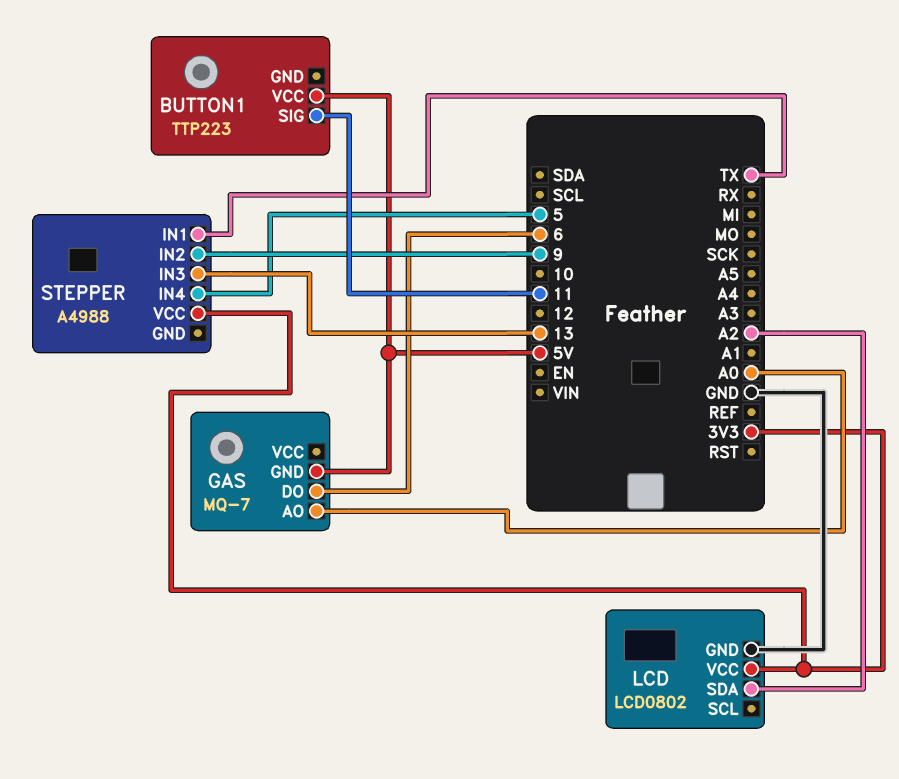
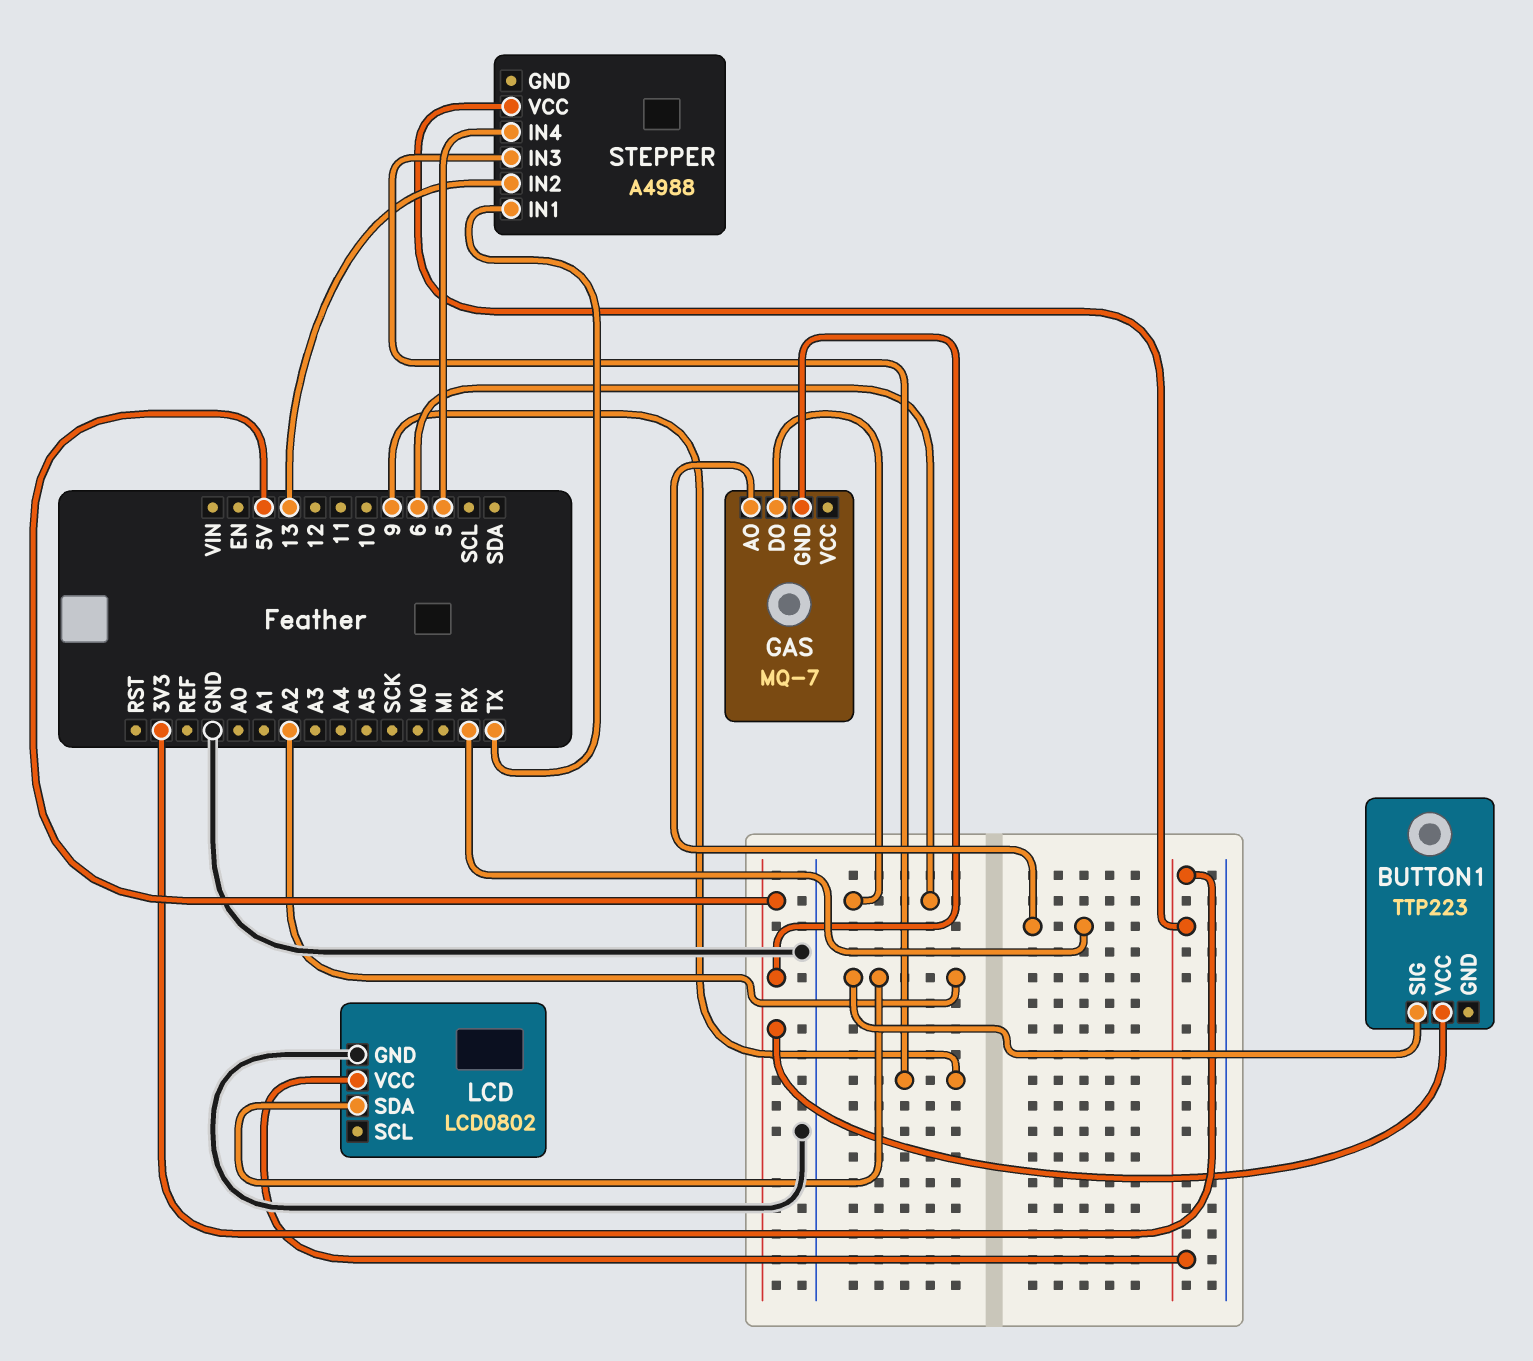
BUTTON1 pin SIG: 11 -> A2
GAS pin AO: A0 -> RX
STEPPER pin IN2: 9 -> 13
STEPPER pin IN3: 13 -> 9

